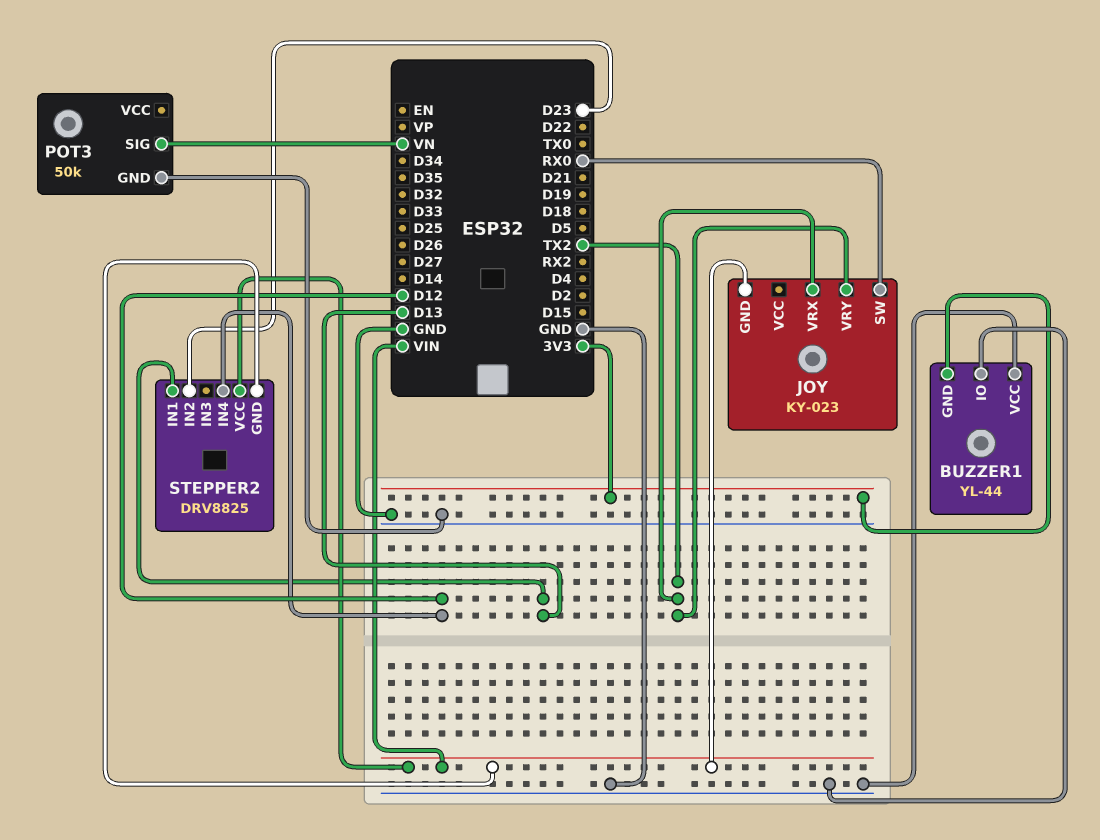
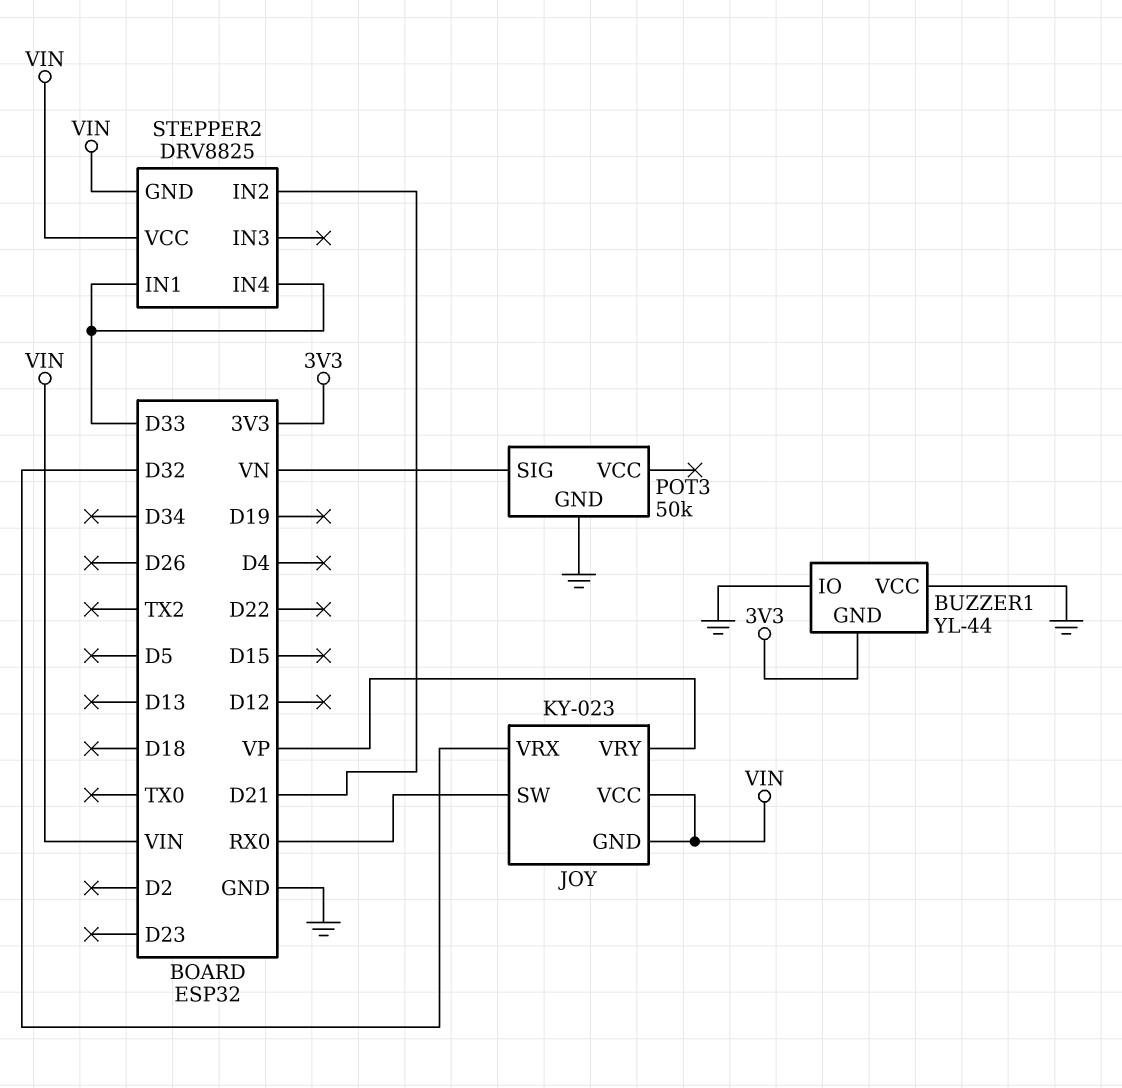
JOY pin VCC: none -> VIN
JOY pin VRX: TX2 -> D32
JOY pin VRY: TX2 -> VP
STEPPER2 pin IN1: D13 -> D33
STEPPER2 pin IN2: D23 -> D21
STEPPER2 pin IN4: D12 -> D33

